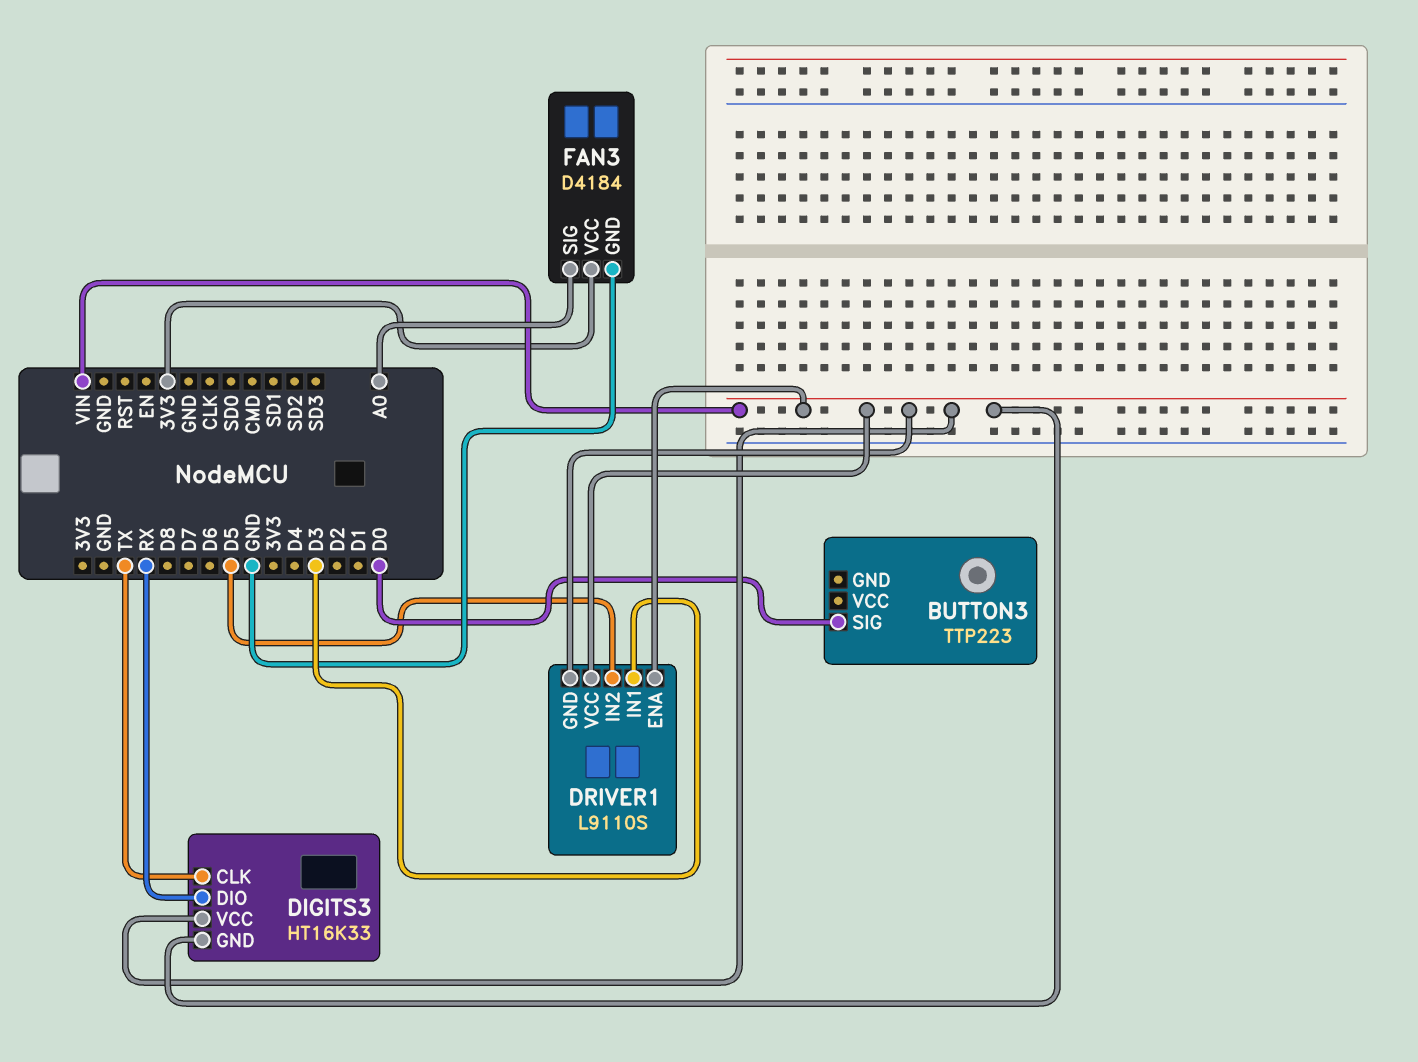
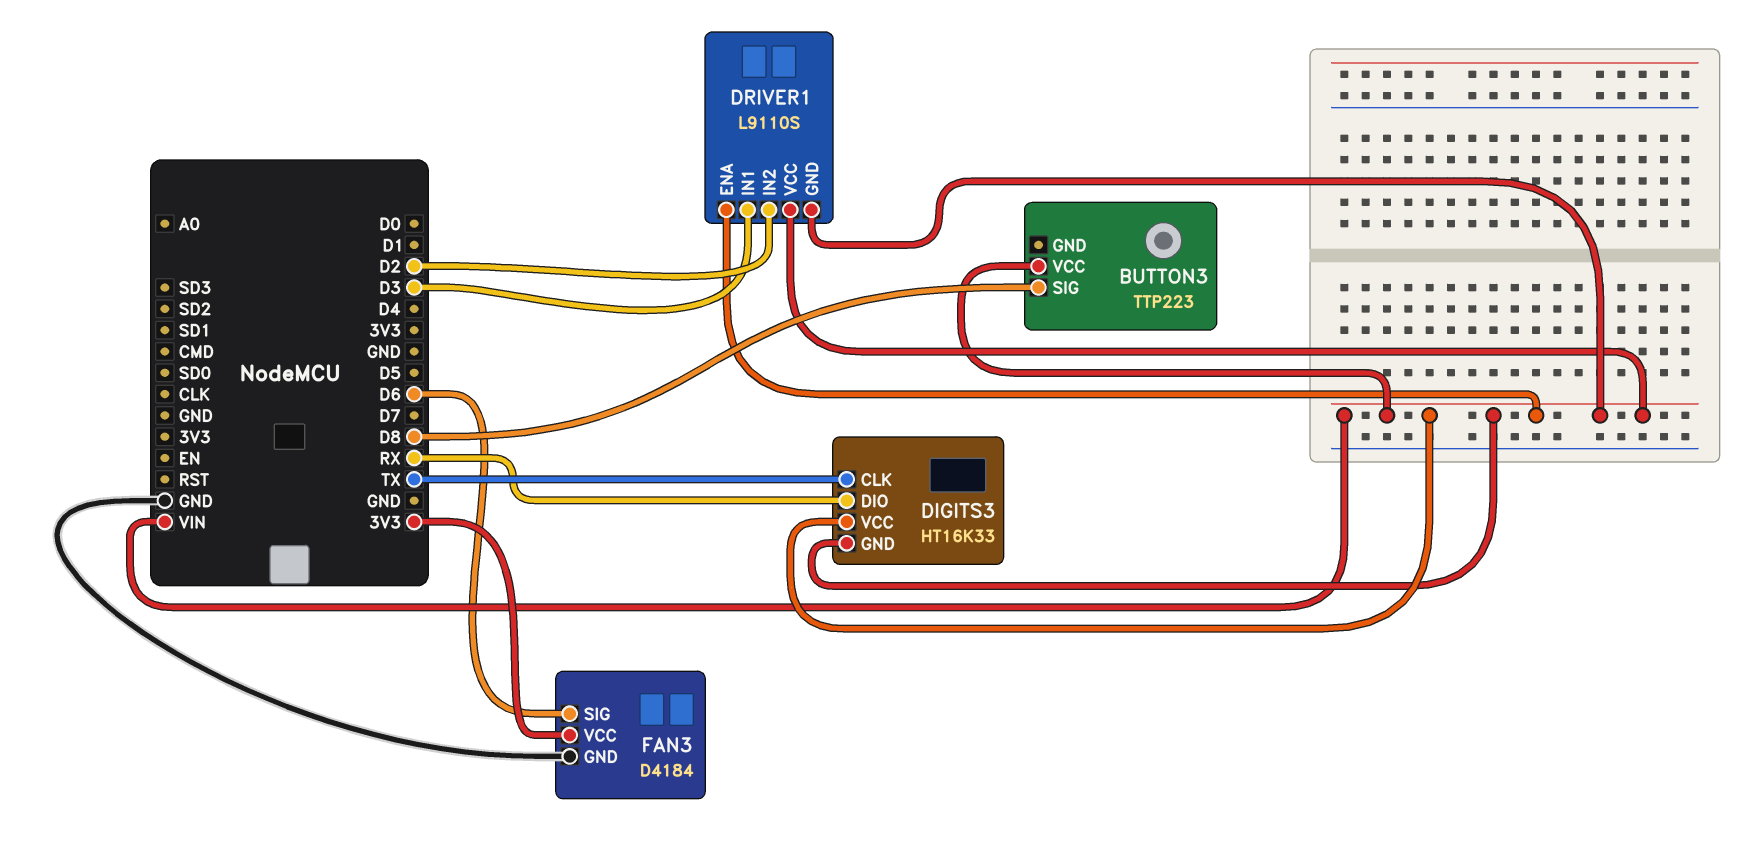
BUTTON3 pin SIG: D0 -> D8
BUTTON3 pin VCC: none -> VIN
DRIVER1 pin IN2: D5 -> D2
FAN3 pin SIG: A0 -> D6

